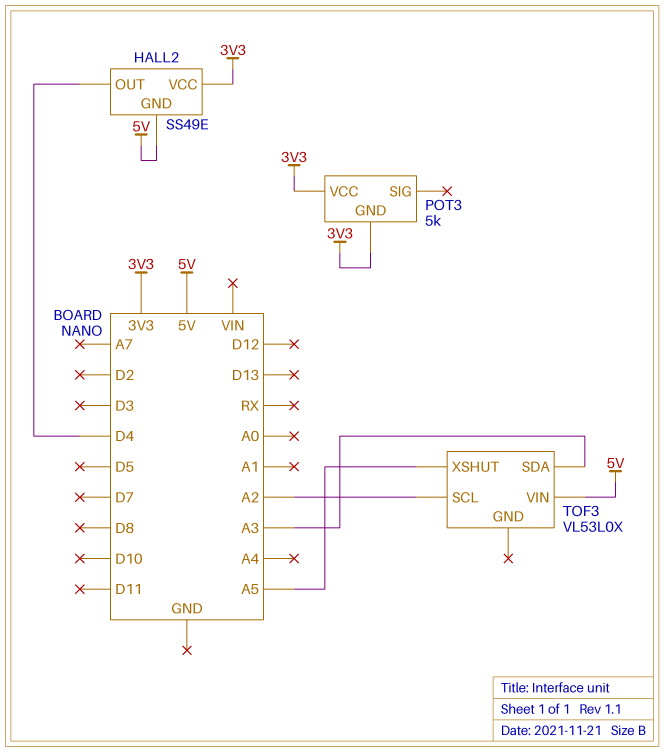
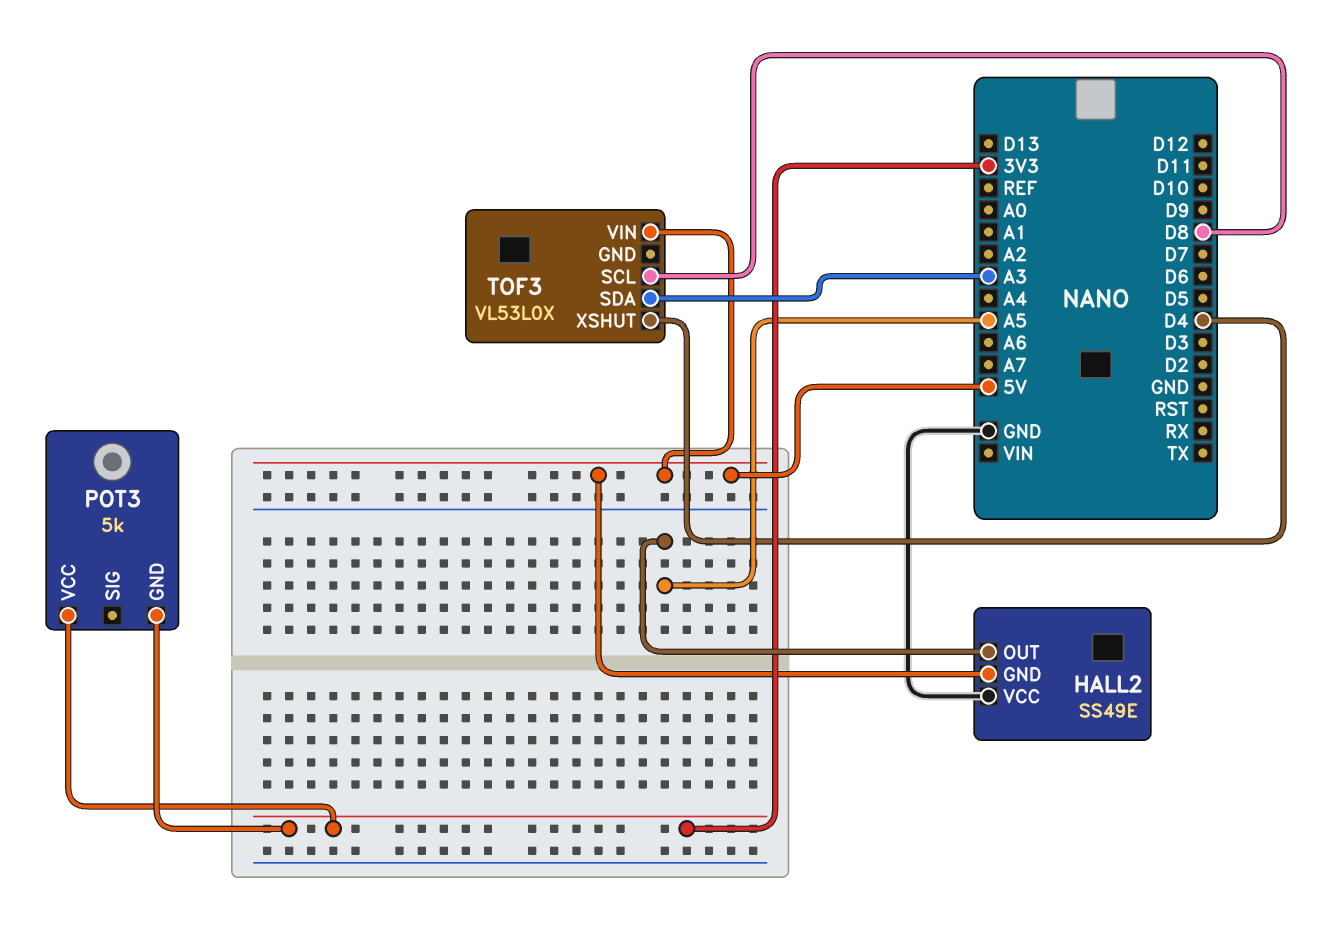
HALL2 pin OUT: D4 -> A5
HALL2 pin VCC: 3V3 -> GND
TOF3 pin SCL: A2 -> D8
TOF3 pin XSHUT: A5 -> D4

